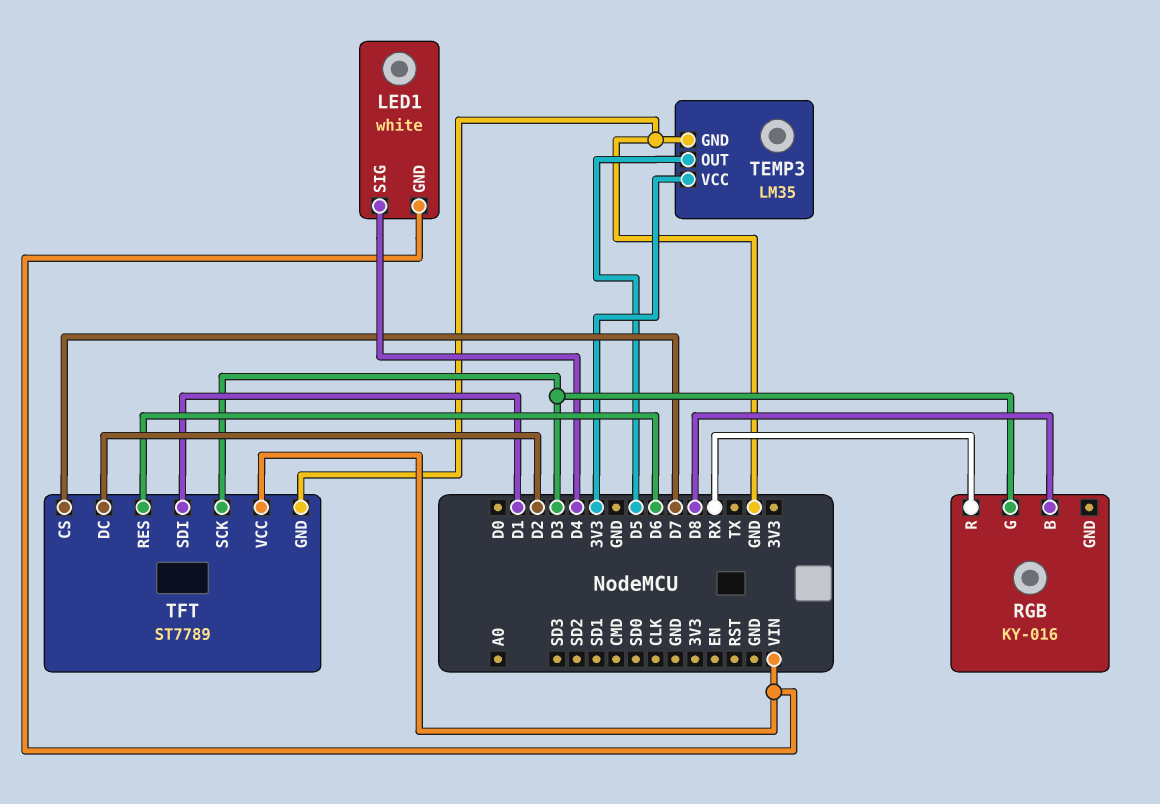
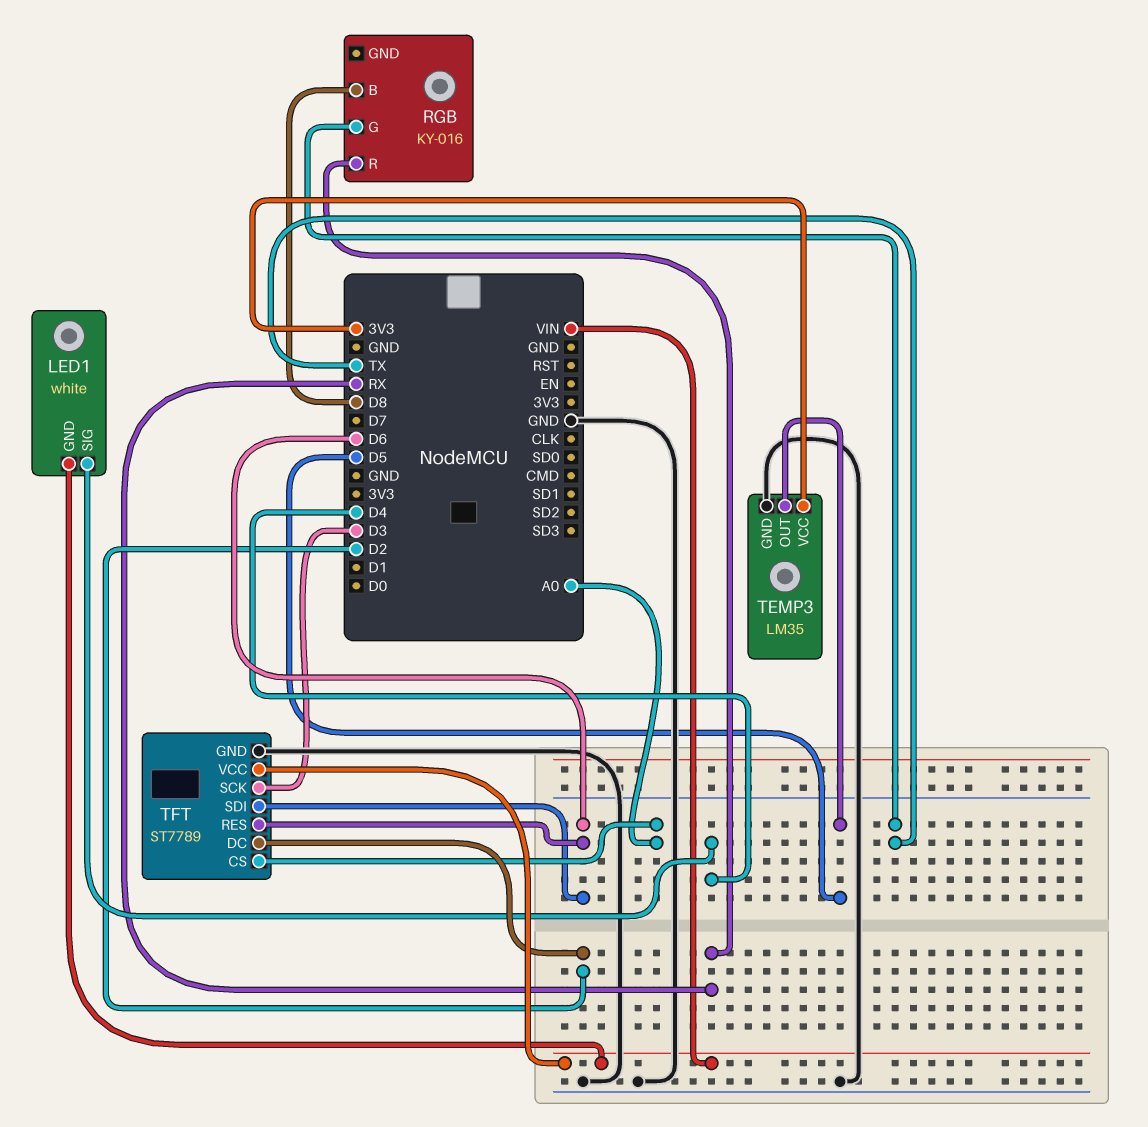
RGB pin G: D3 -> TX
TFT pin CS: D7 -> A0
TFT pin SDI: D1 -> D6

